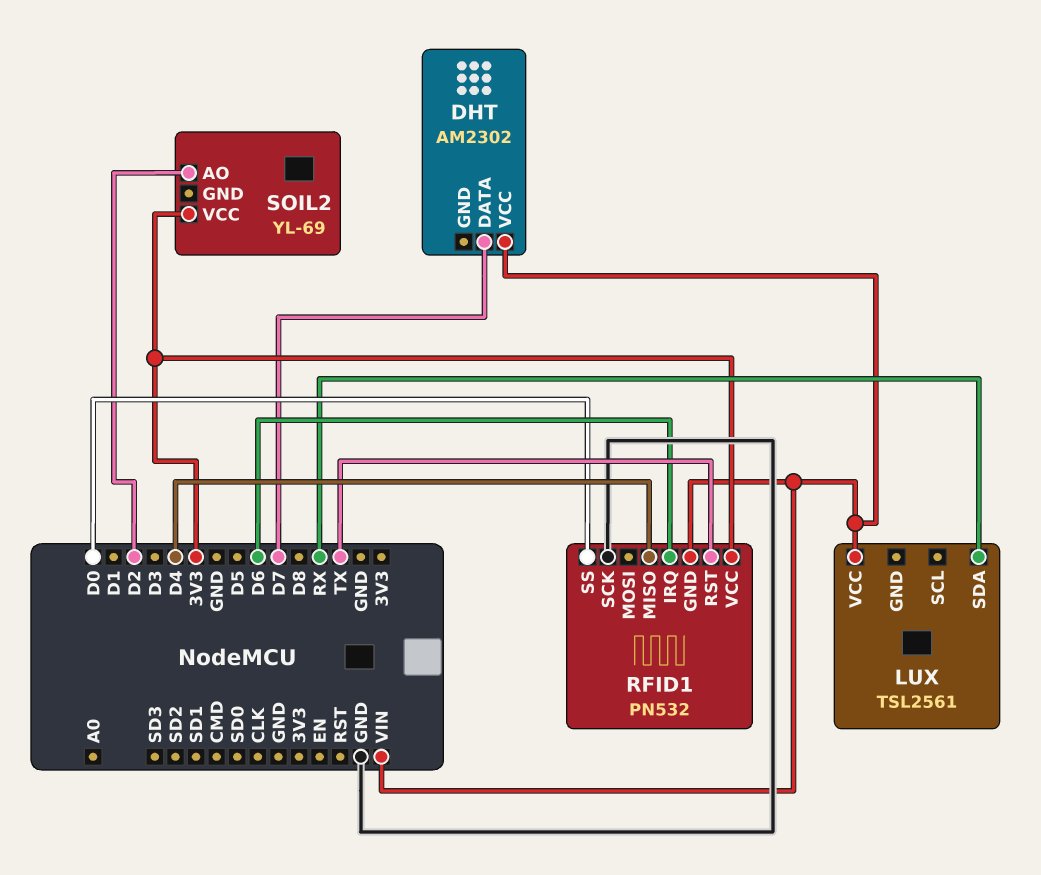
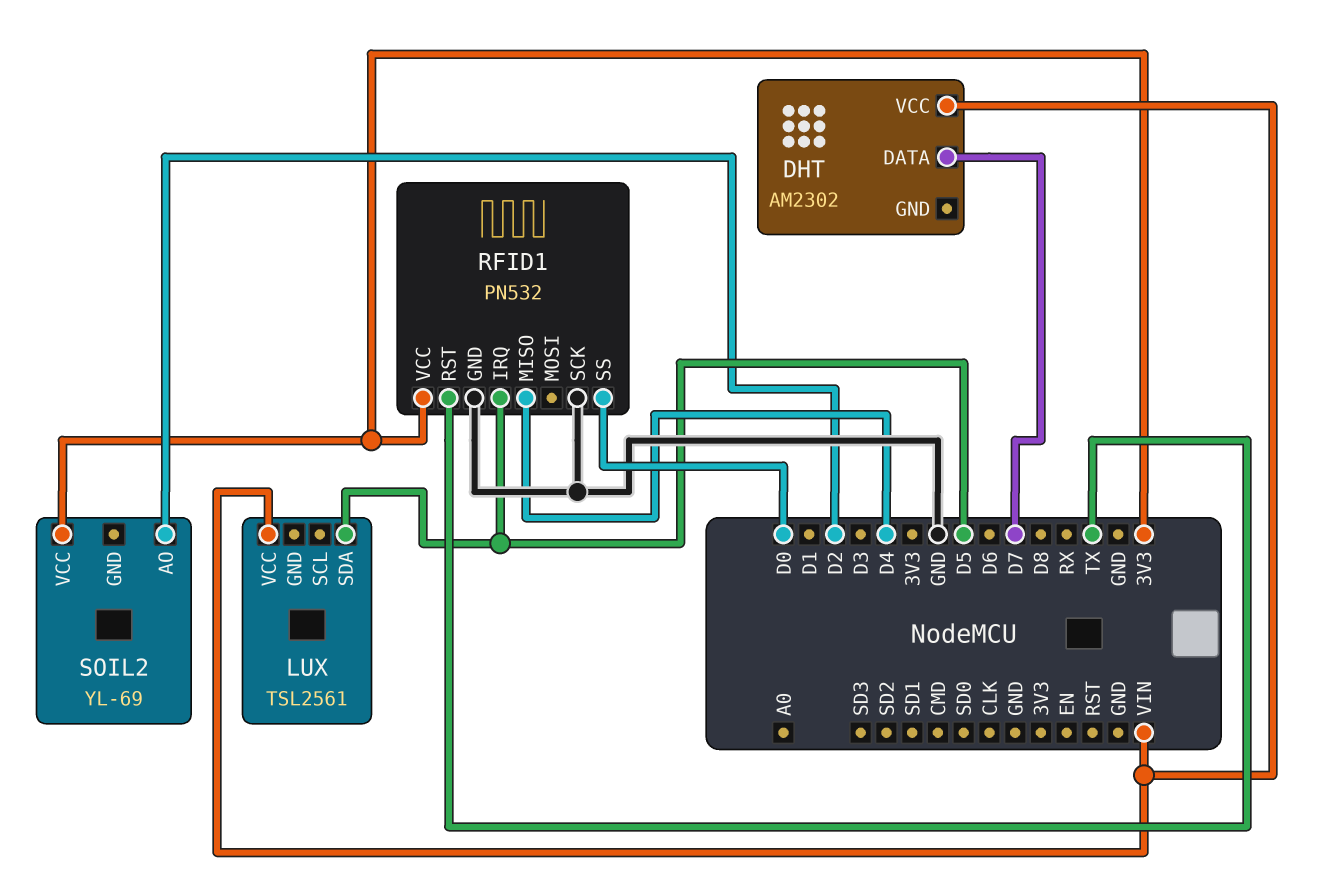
LUX pin SDA: RX -> D5
RFID1 pin GND: VIN -> GND
RFID1 pin IRQ: D6 -> D5

